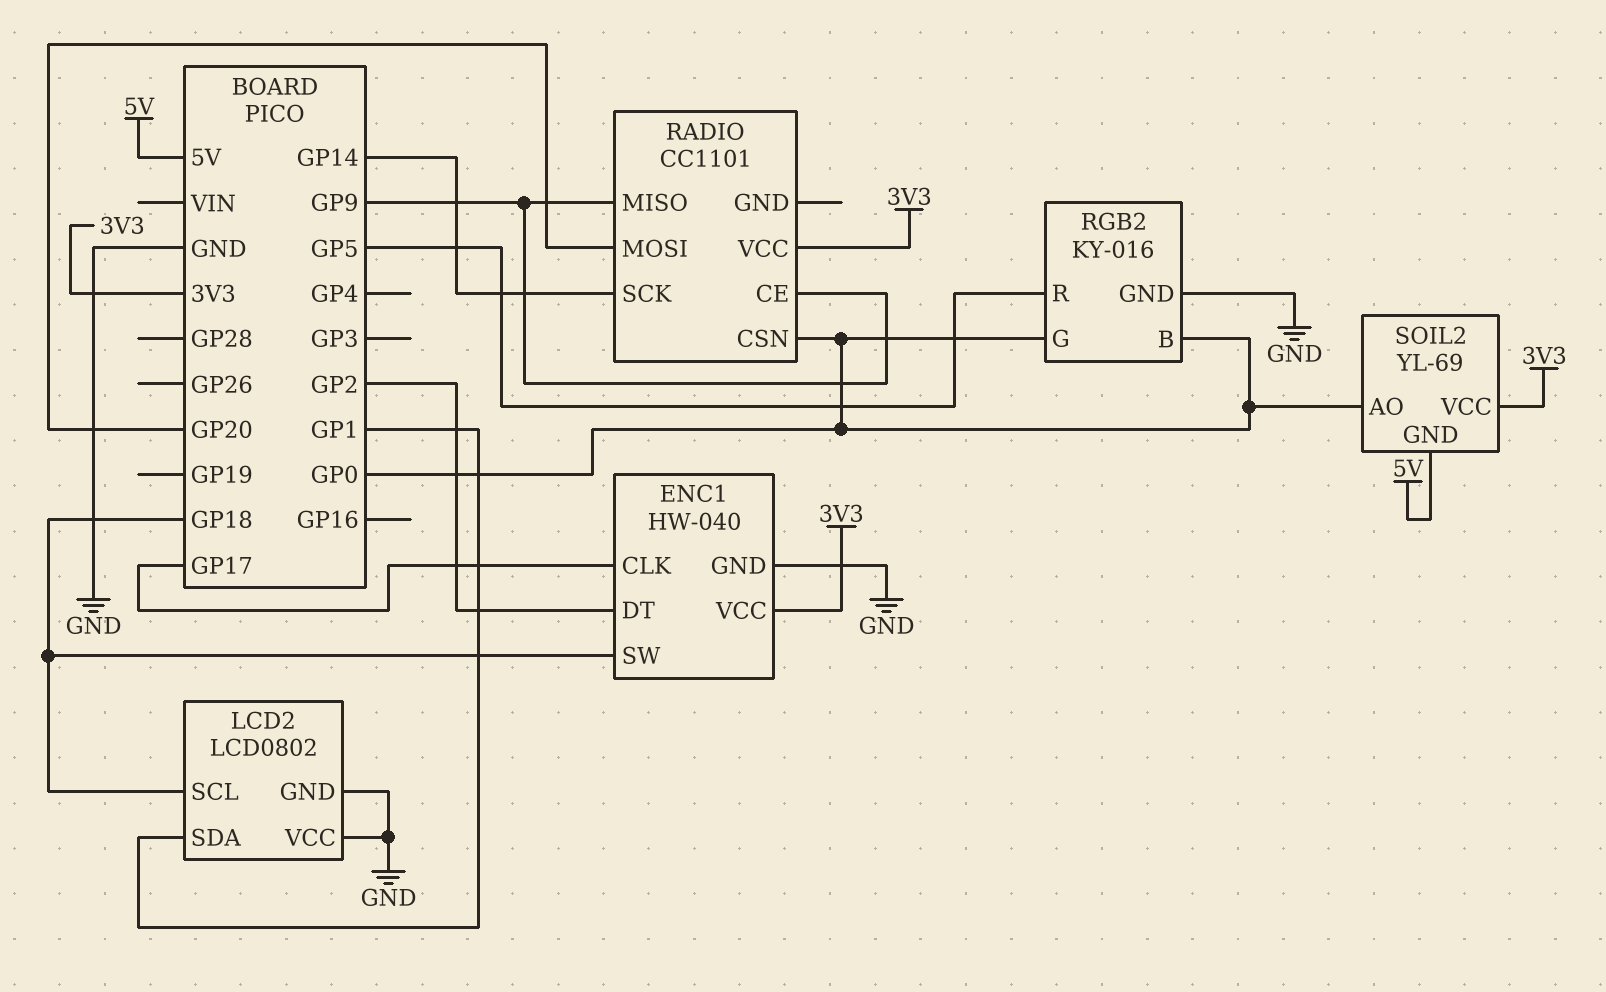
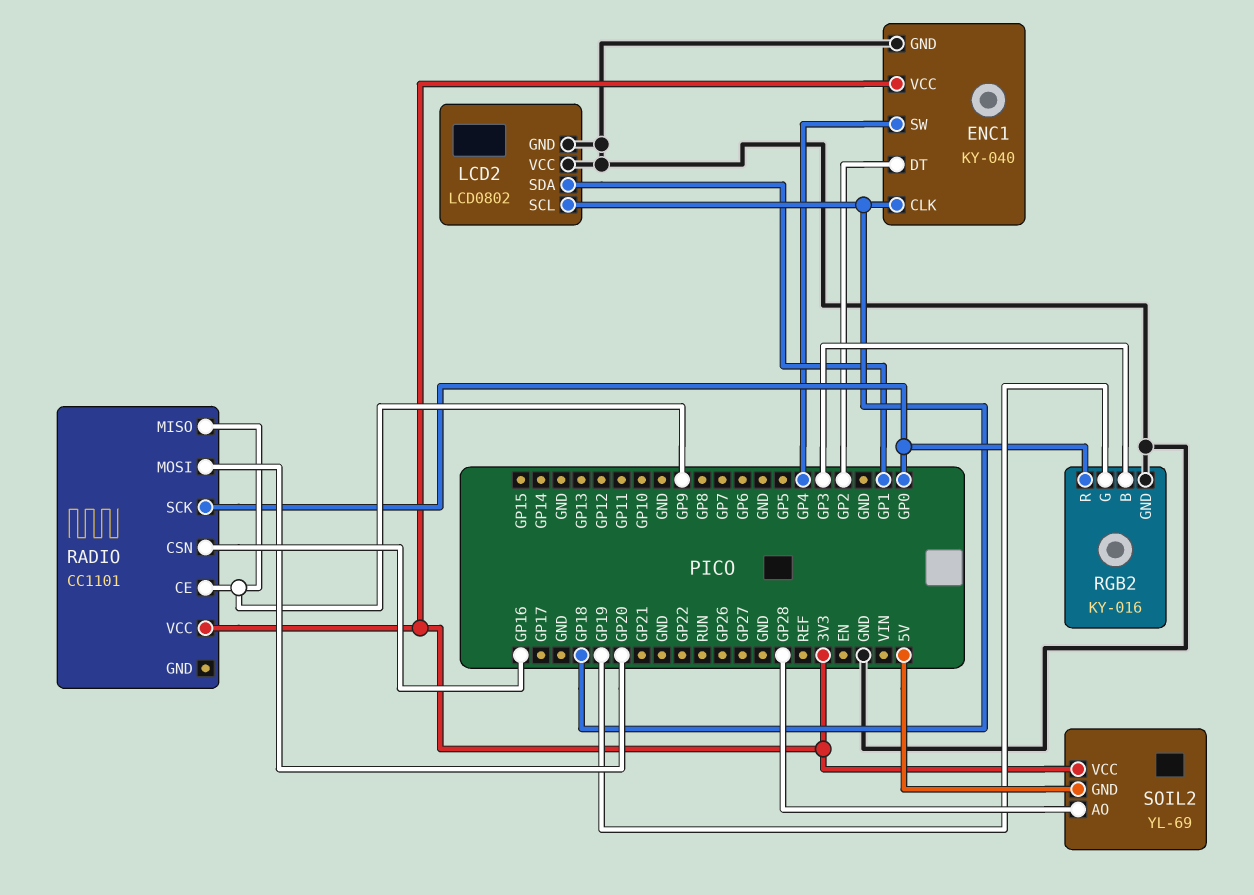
ENC1: HW-040 -> KY-040
ENC1 pin CLK: GP17 -> GP18
ENC1 pin SW: GP18 -> GP4
RADIO pin CSN: GP0 -> GP16
RADIO pin SCK: GP14 -> GP0
RGB2 pin B: GP0 -> GP3
RGB2 pin G: GP0 -> GP19
RGB2 pin R: GP5 -> GP0
SOIL2 pin AO: GP0 -> GP28

